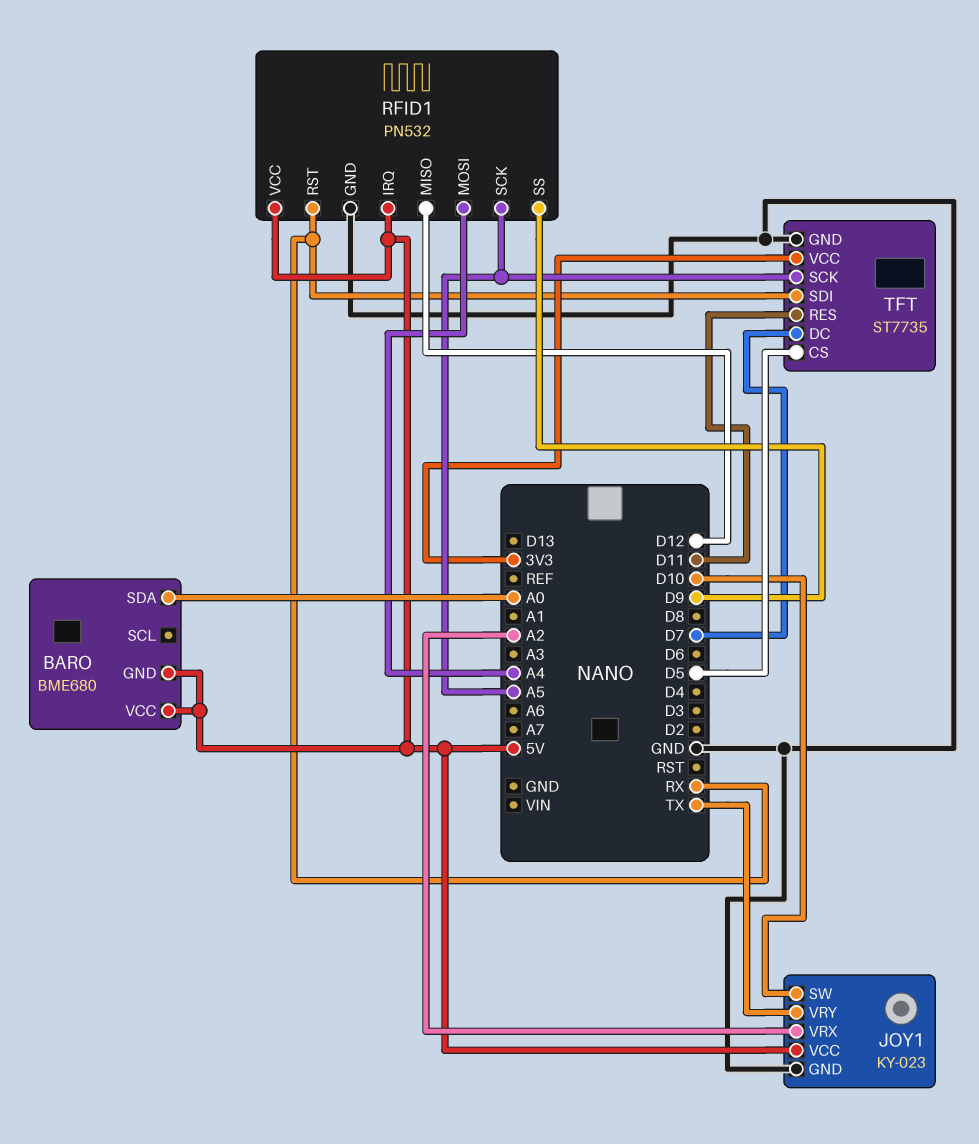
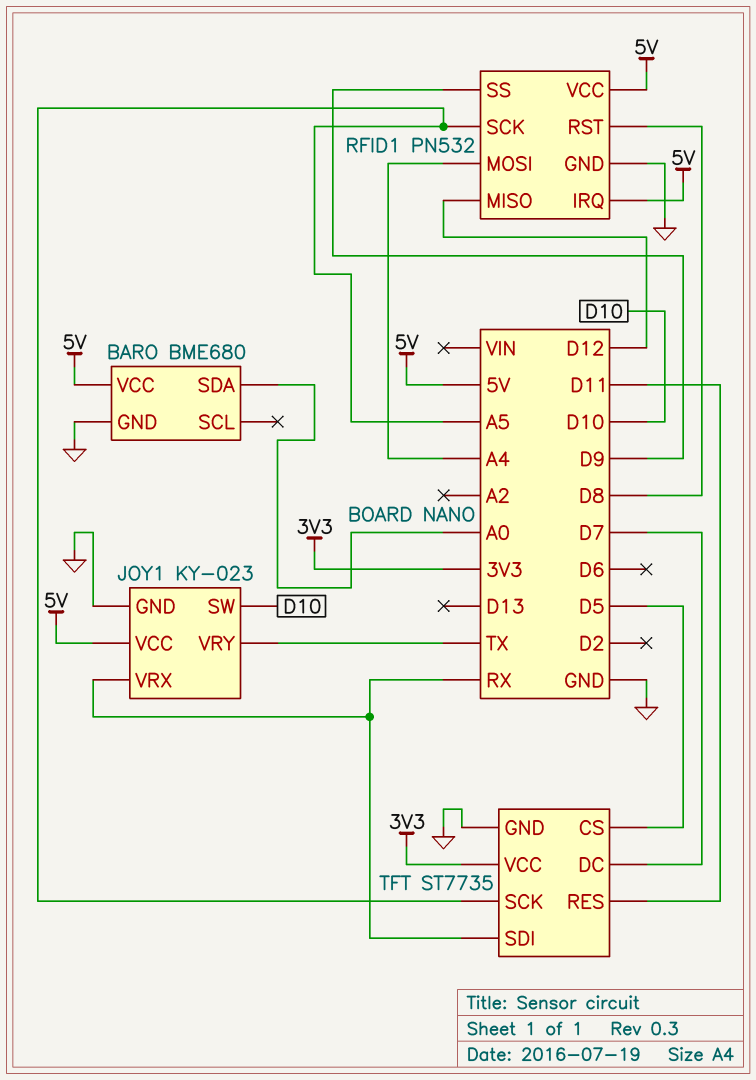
BARO pin GND: 5V -> GND
JOY1 pin VRX: A2 -> RX
RFID1 pin RST: RX -> D8

